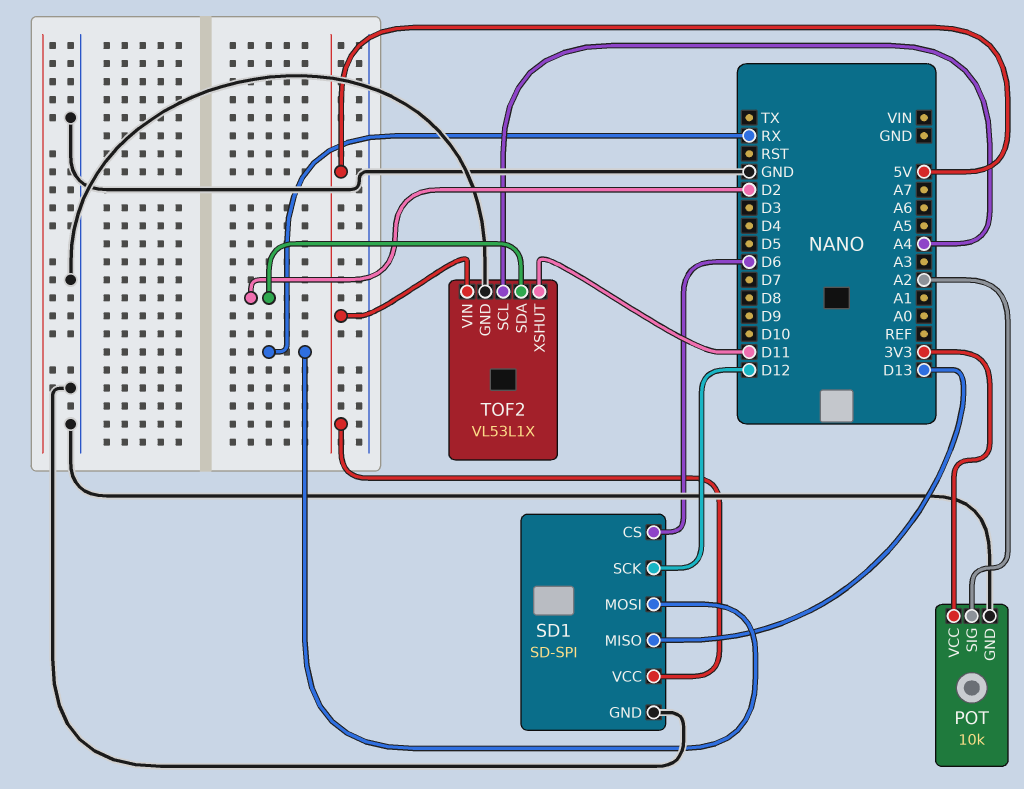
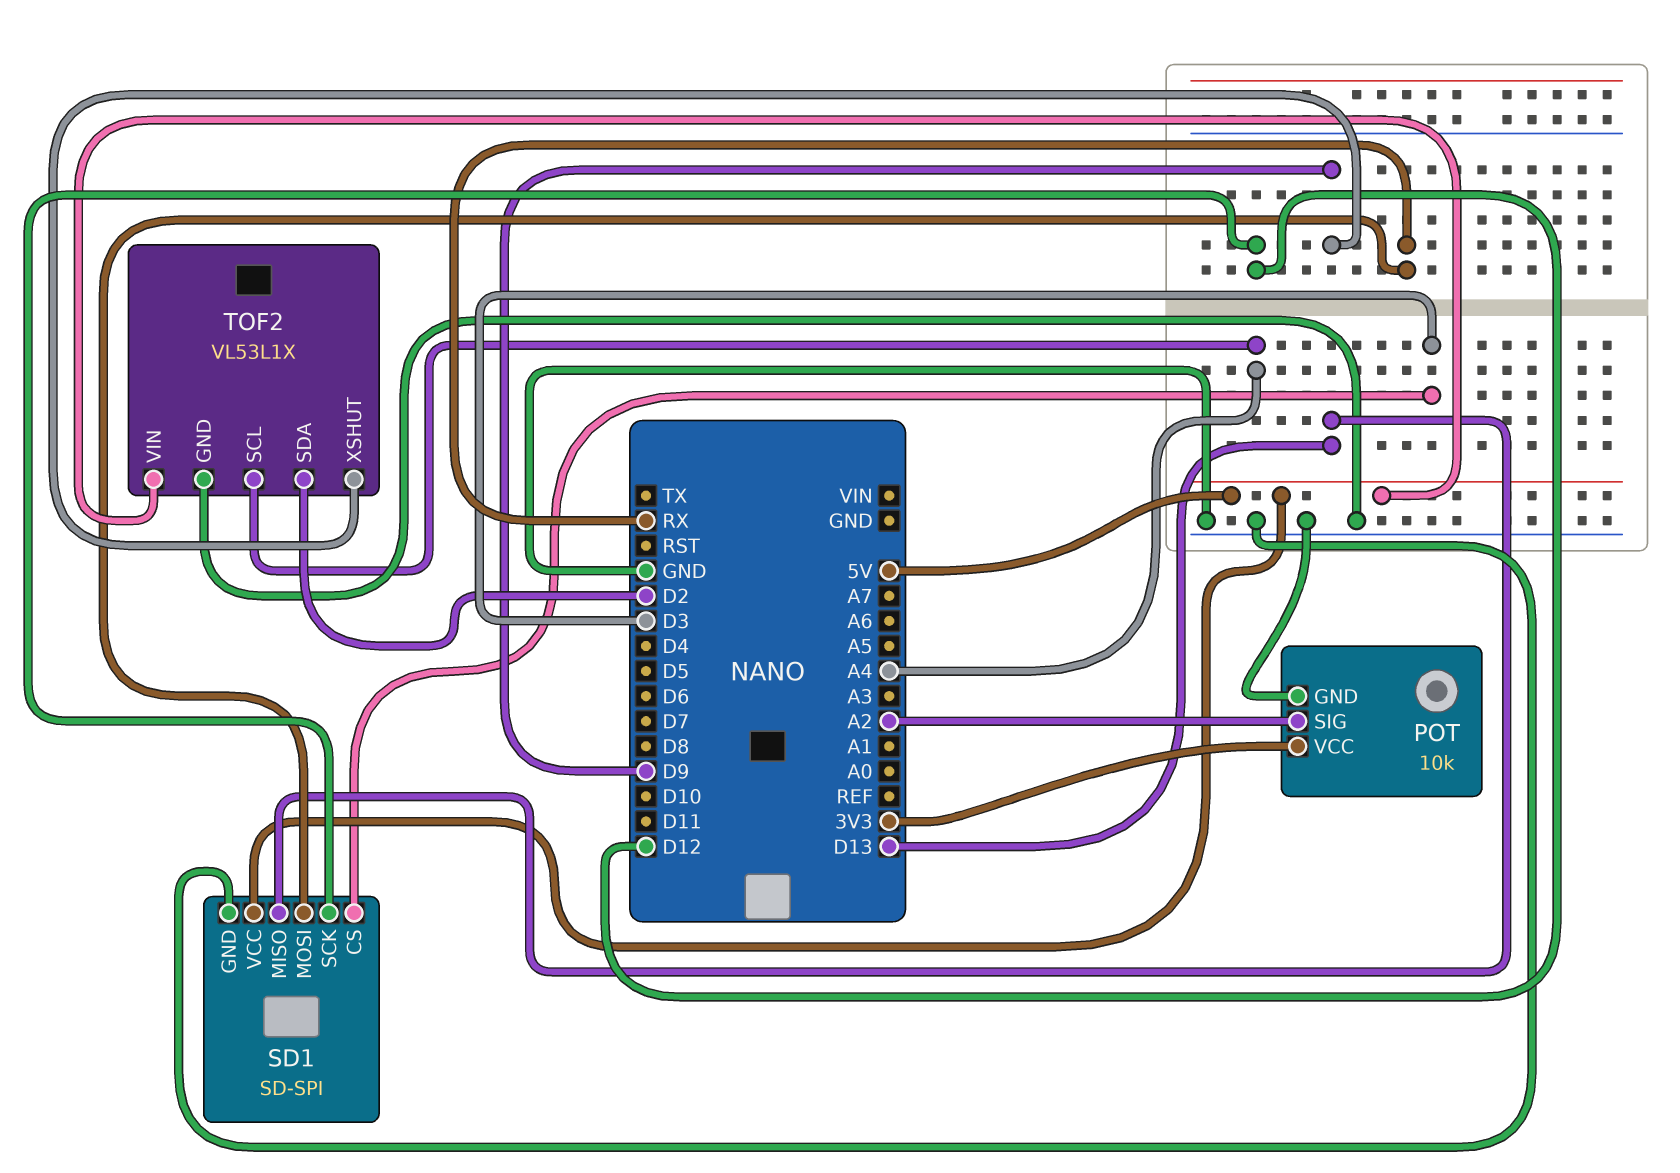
SD1 pin CS: D6 -> D3
TOF2 pin XSHUT: D11 -> D9

